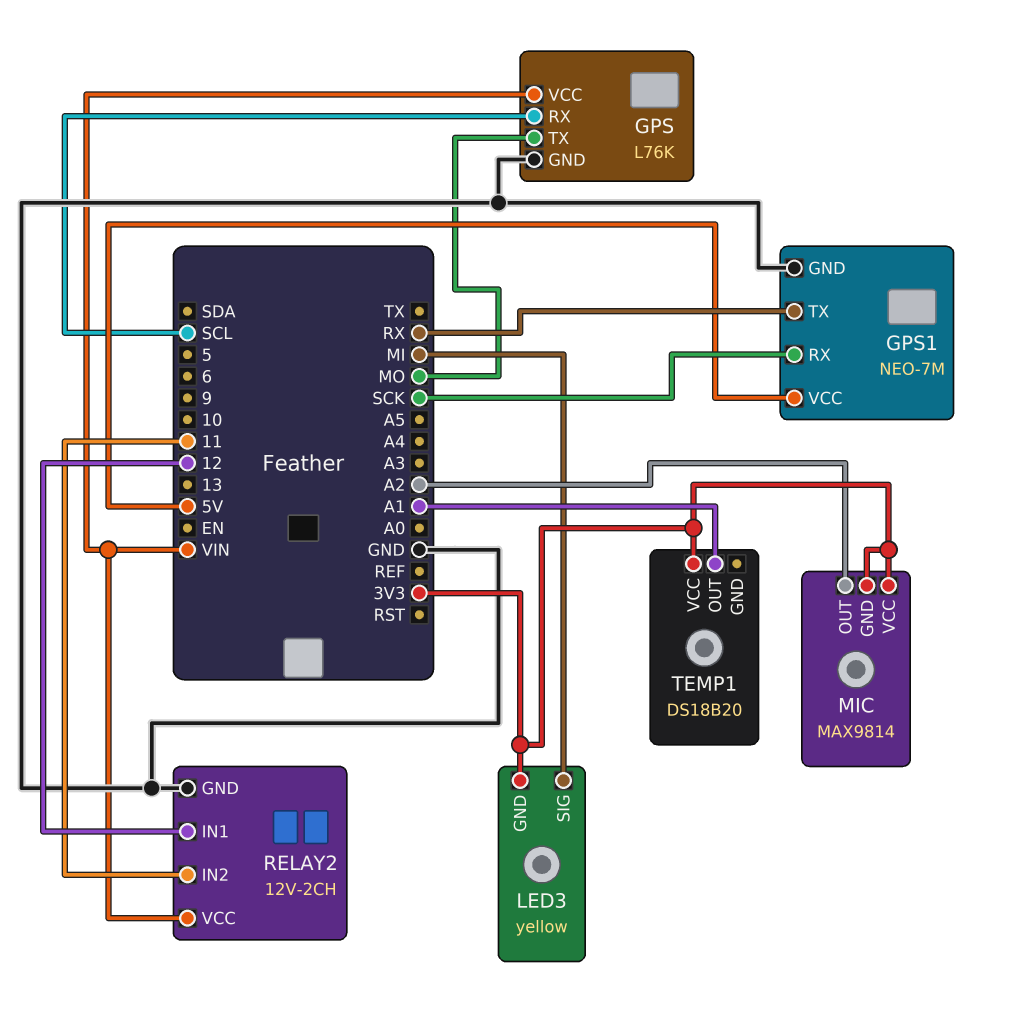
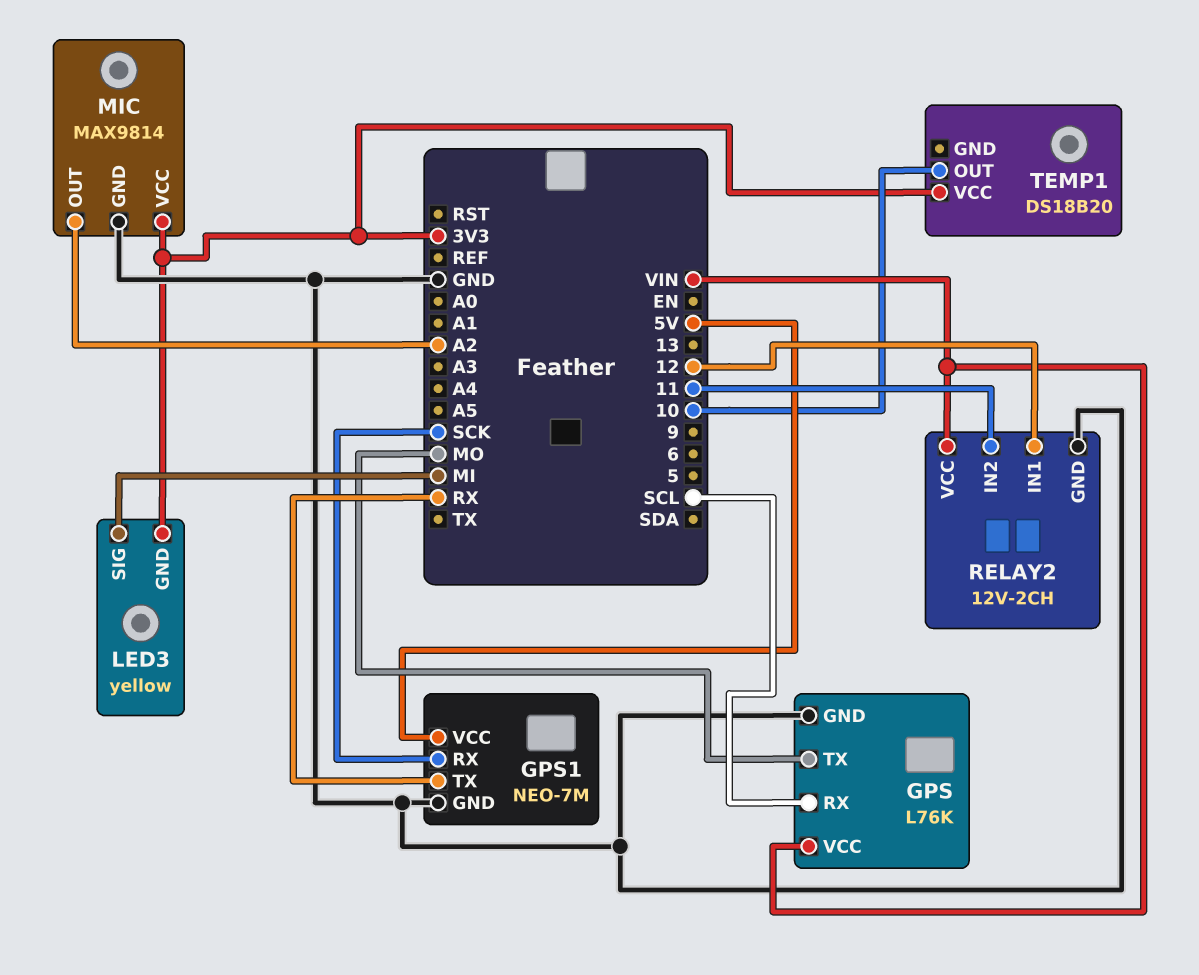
MIC pin GND: 3V3 -> GND
TEMP1 pin OUT: A1 -> 10

